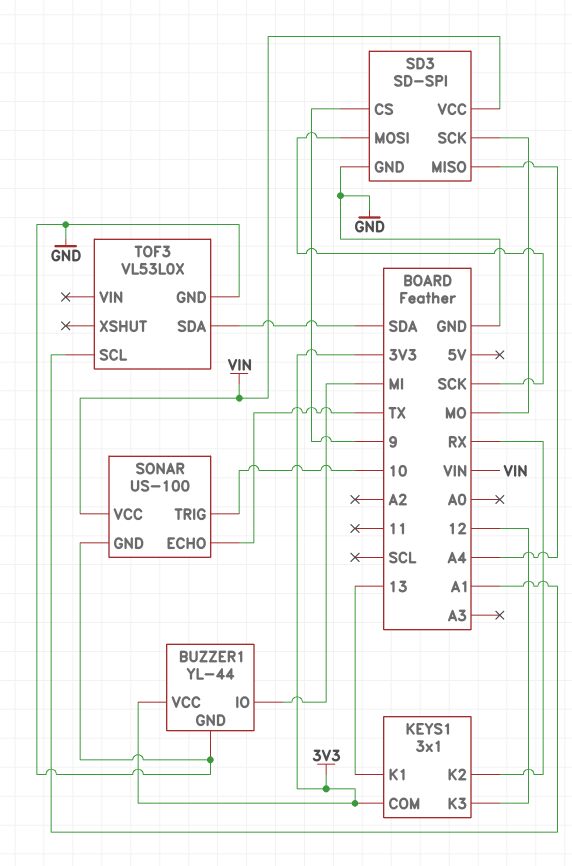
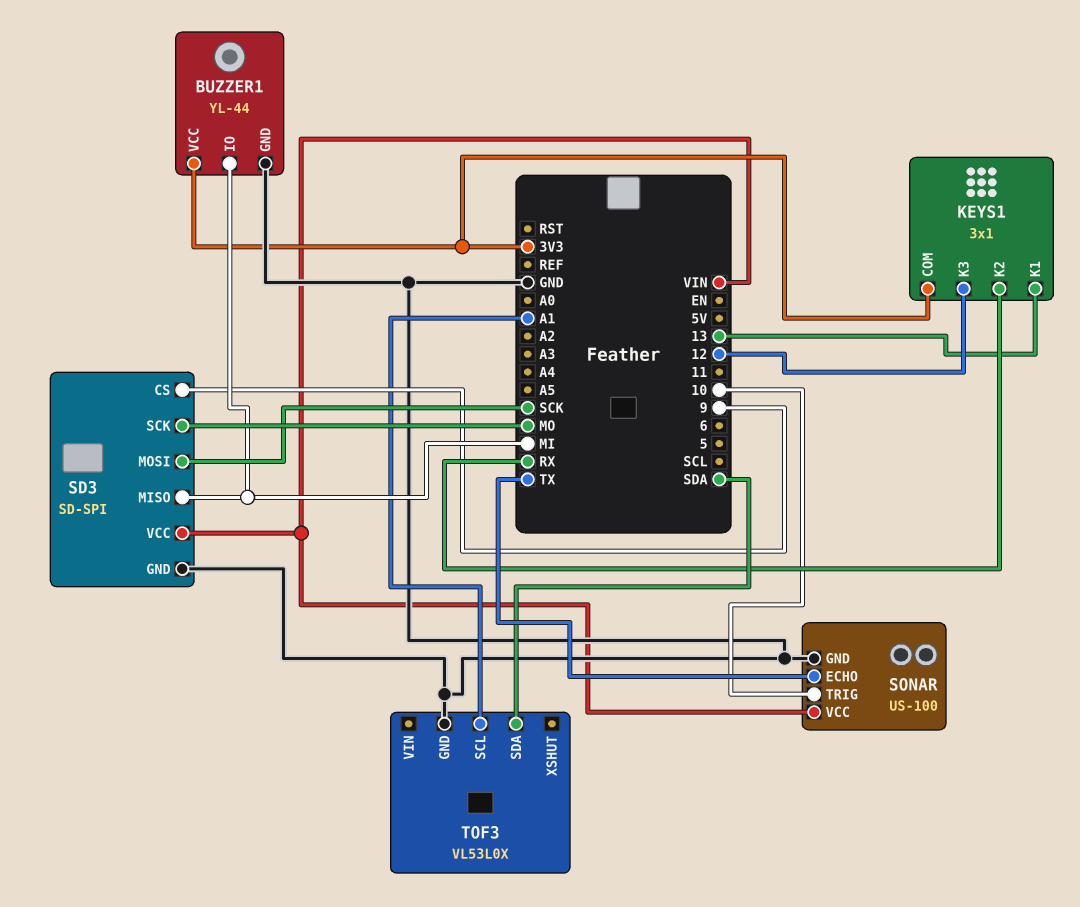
SD3 pin MISO: A4 -> MI

